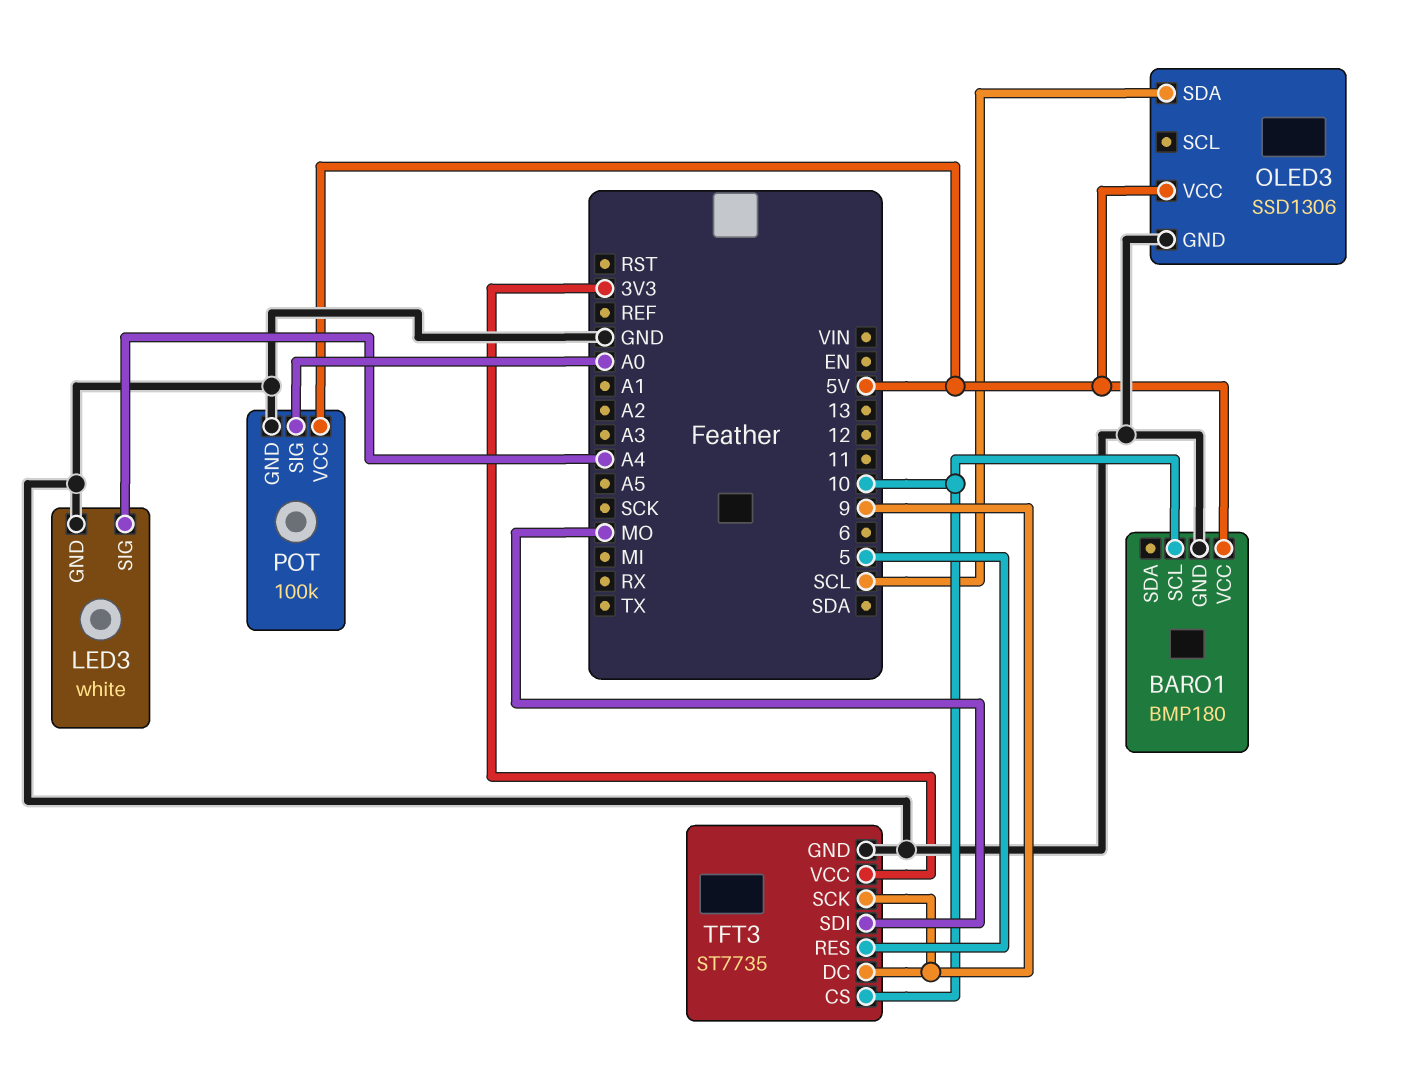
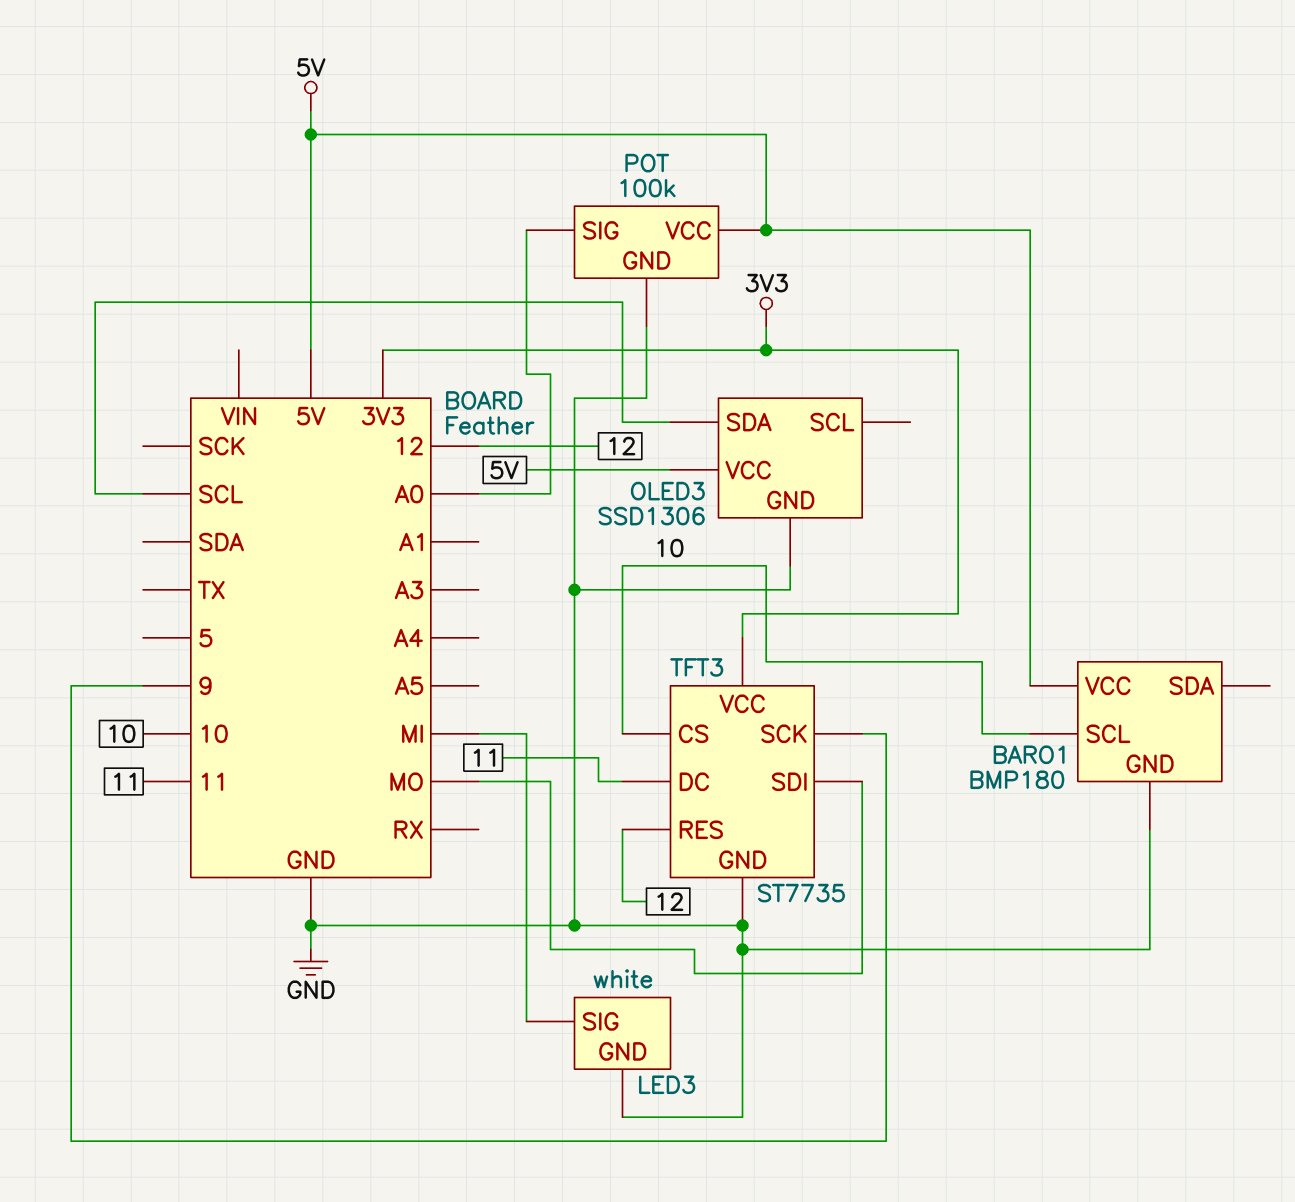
LED3 pin SIG: A4 -> MI
TFT3 pin DC: 9 -> 11
TFT3 pin RES: 5 -> 12

